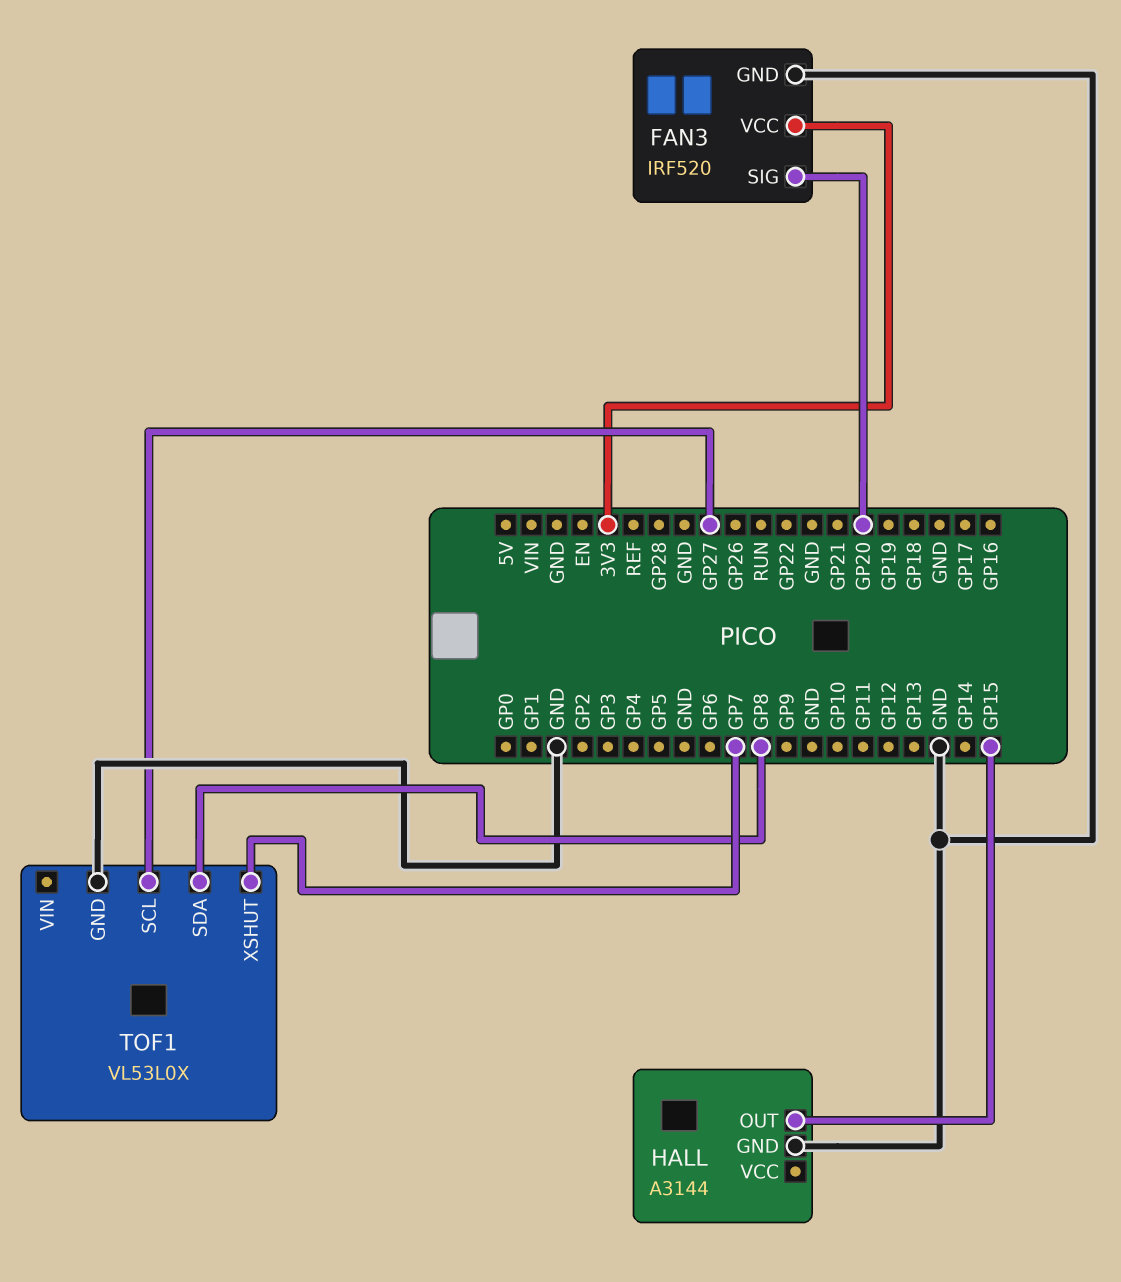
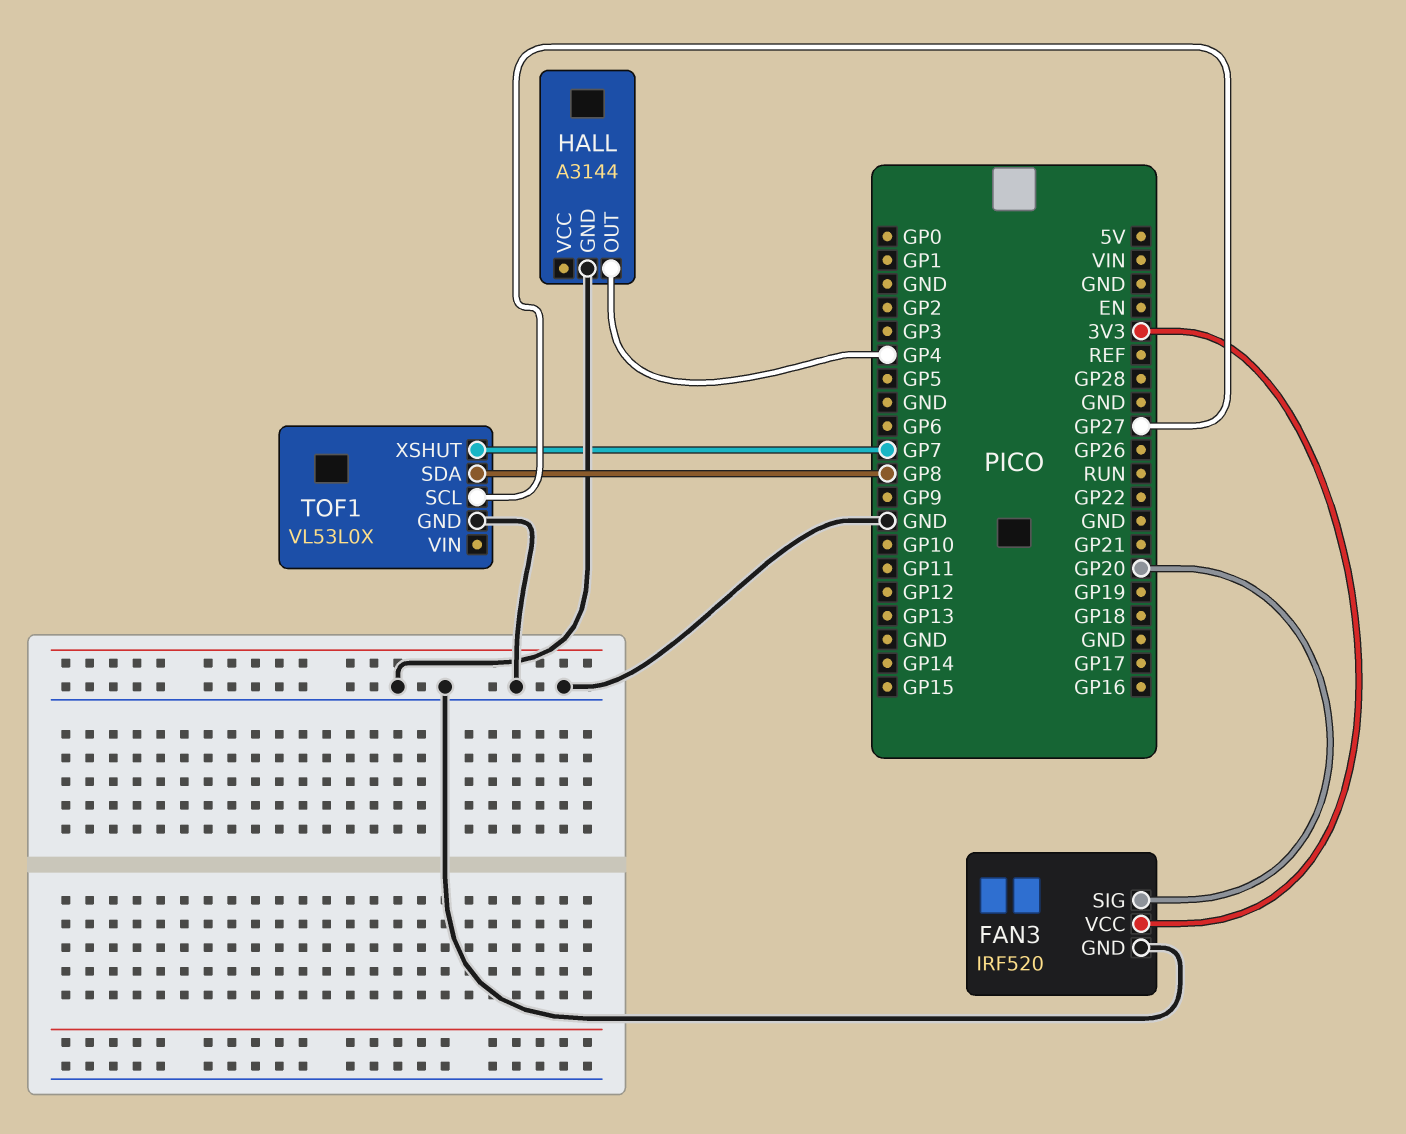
HALL pin OUT: GP15 -> GP4

